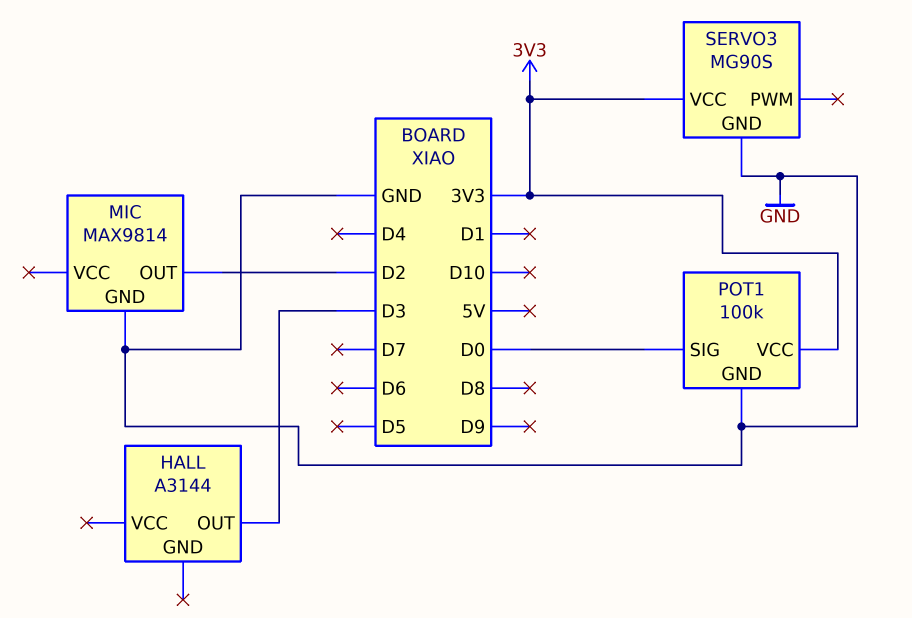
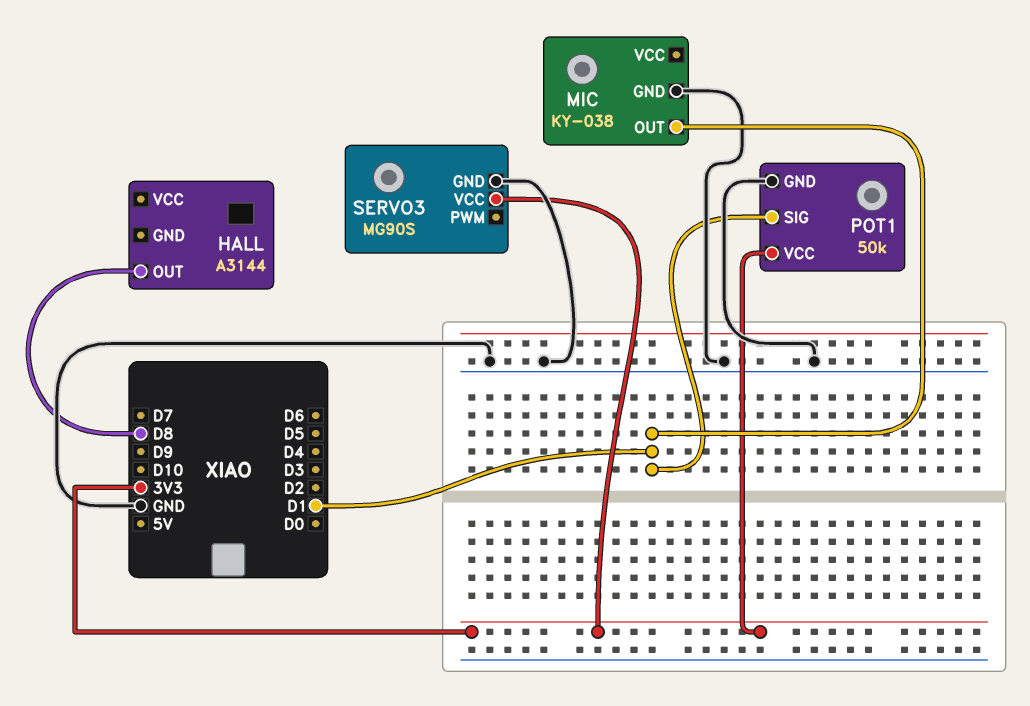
HALL pin OUT: D3 -> D8
MIC: MAX9814 -> KY-038
MIC pin OUT: D2 -> D1
POT1: 100k -> 50k
POT1 pin SIG: D0 -> D1

